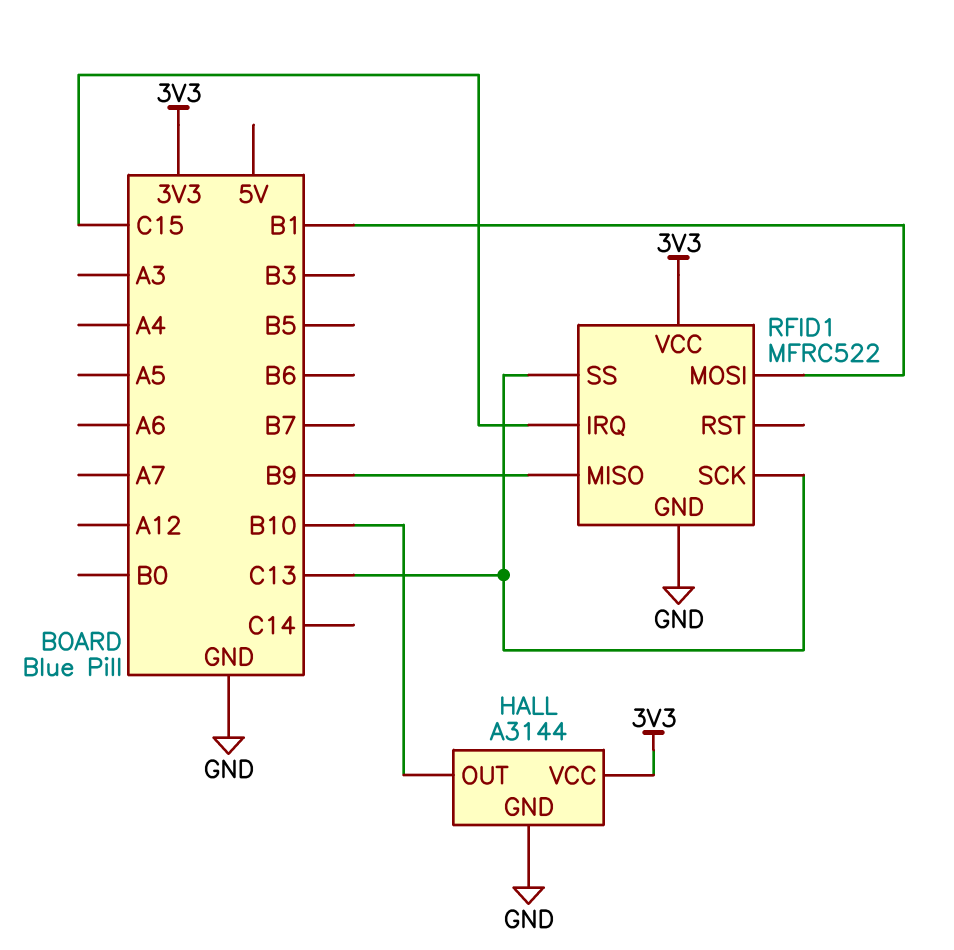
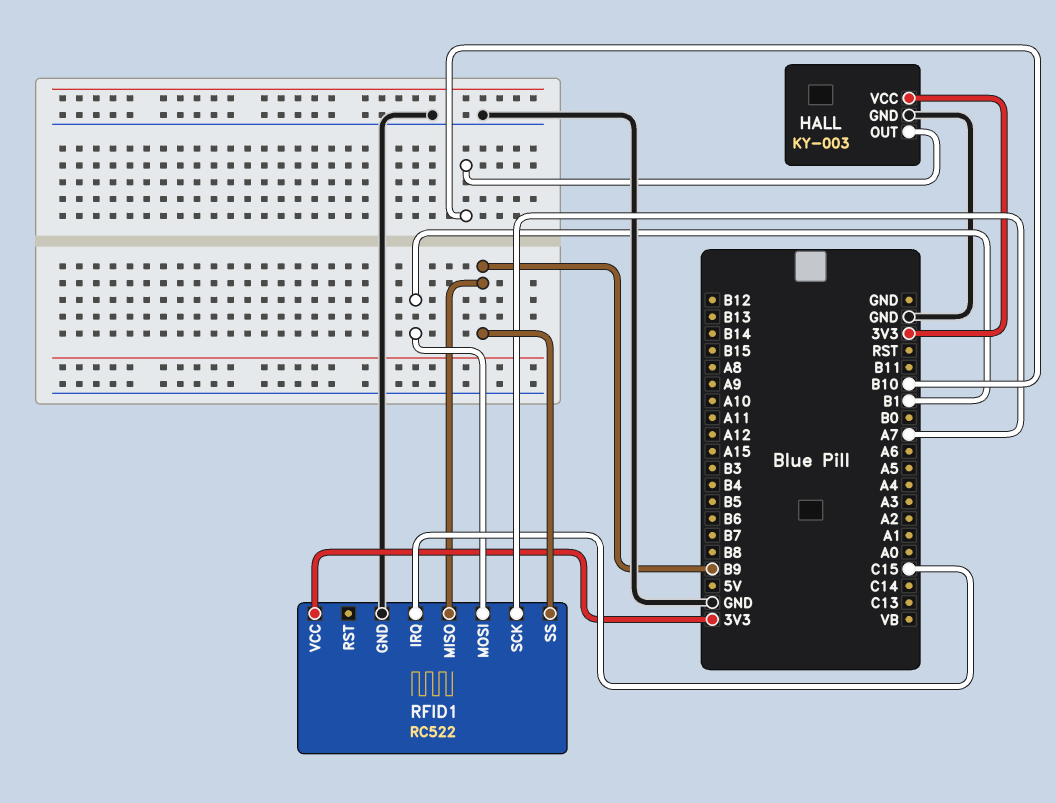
HALL: A3144 -> KY-003
RFID1: MFRC522 -> RC522
RFID1 pin SCK: C13 -> A7
RFID1 pin SS: C13 -> B9

